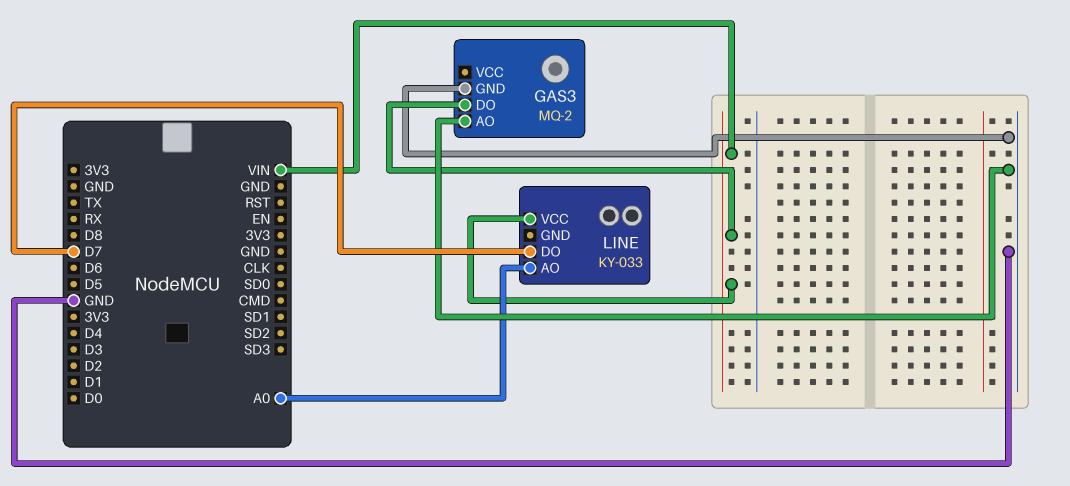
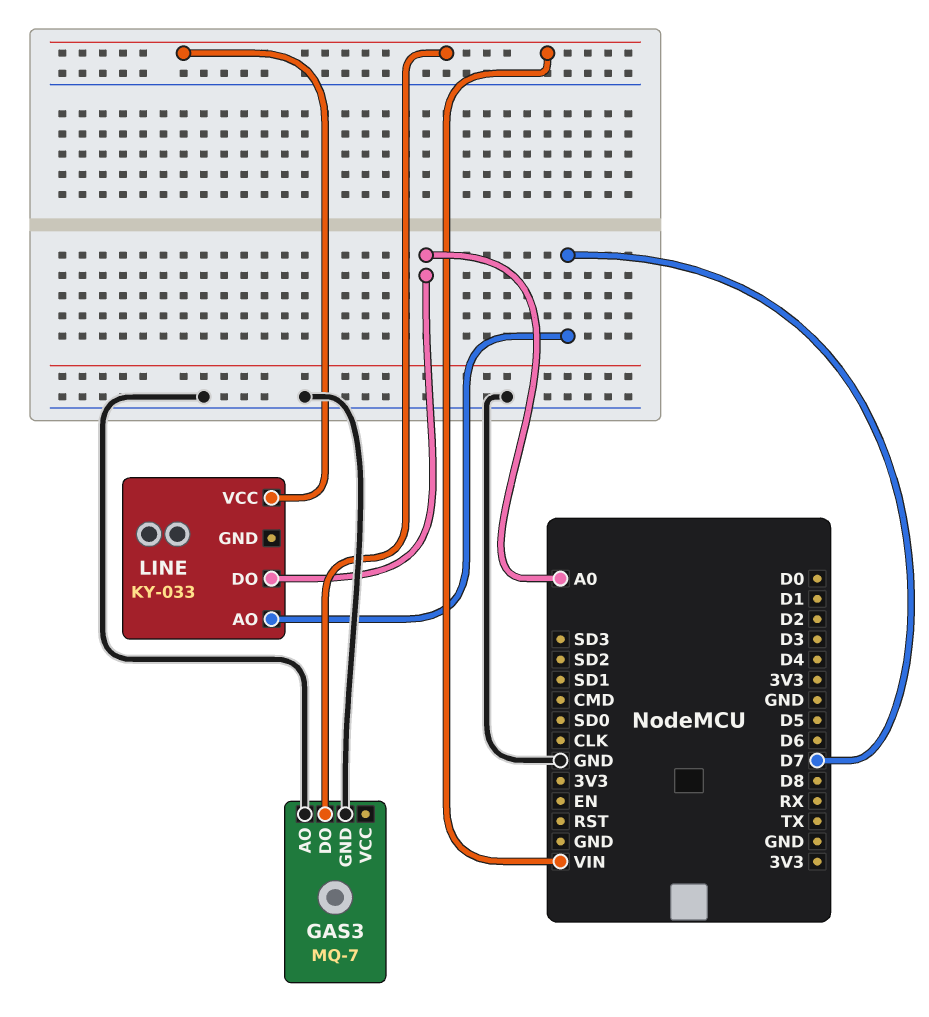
GAS3: MQ-2 -> MQ-7
LINE pin AO: A0 -> D7
LINE pin DO: D7 -> A0

